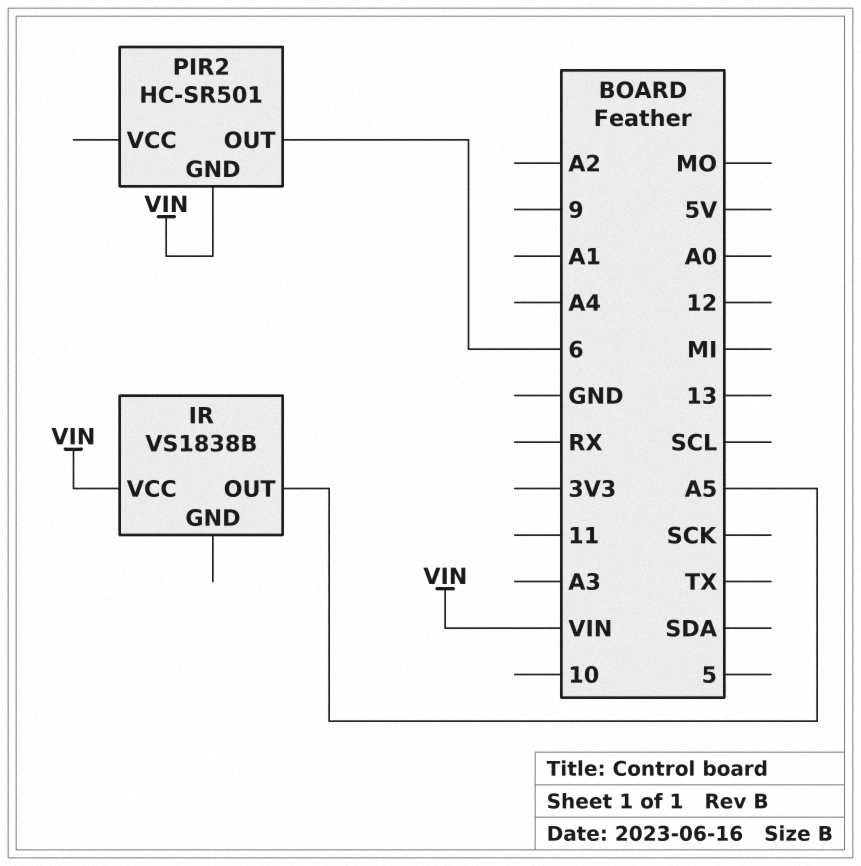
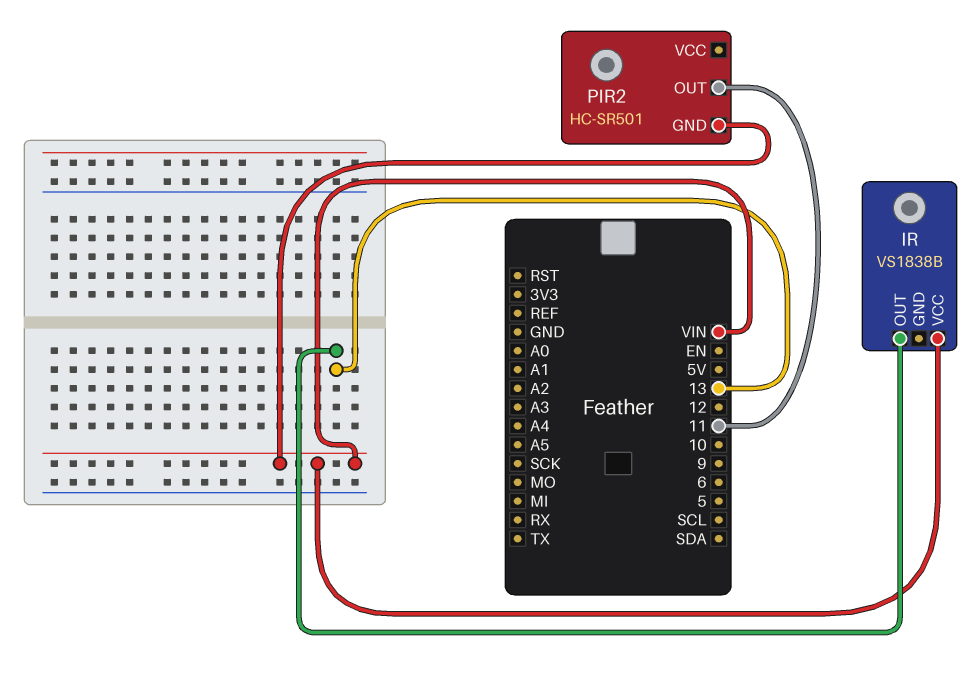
IR pin OUT: A5 -> 13
PIR2 pin OUT: 6 -> 11

